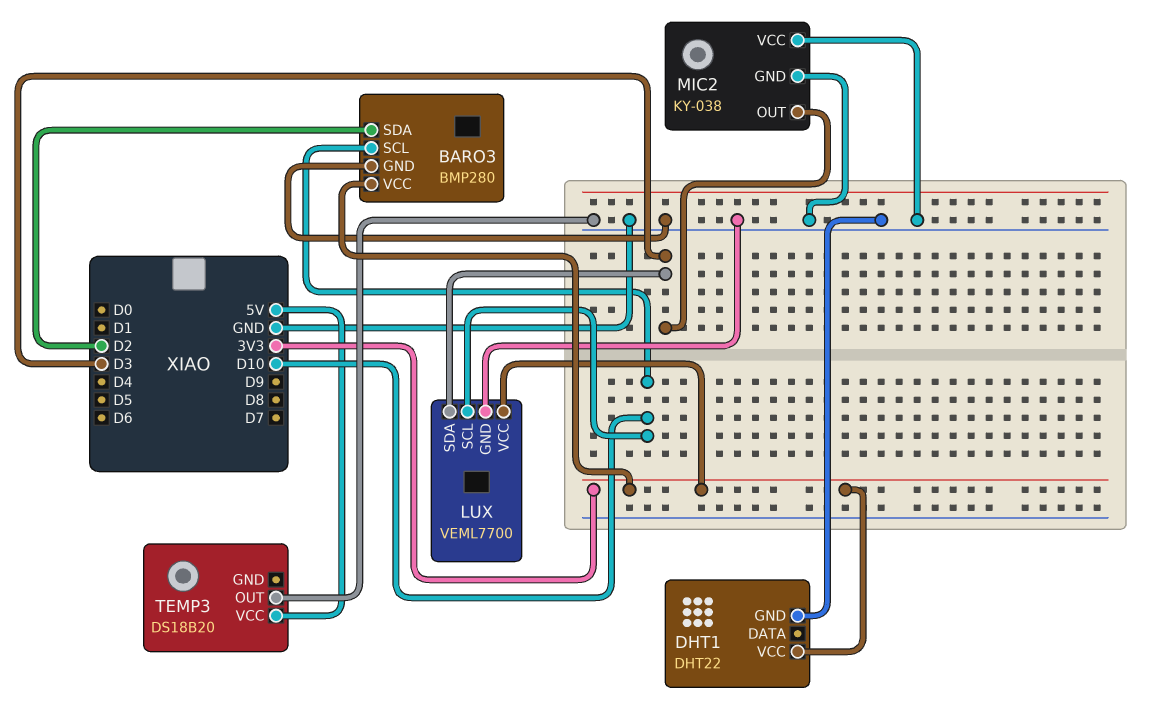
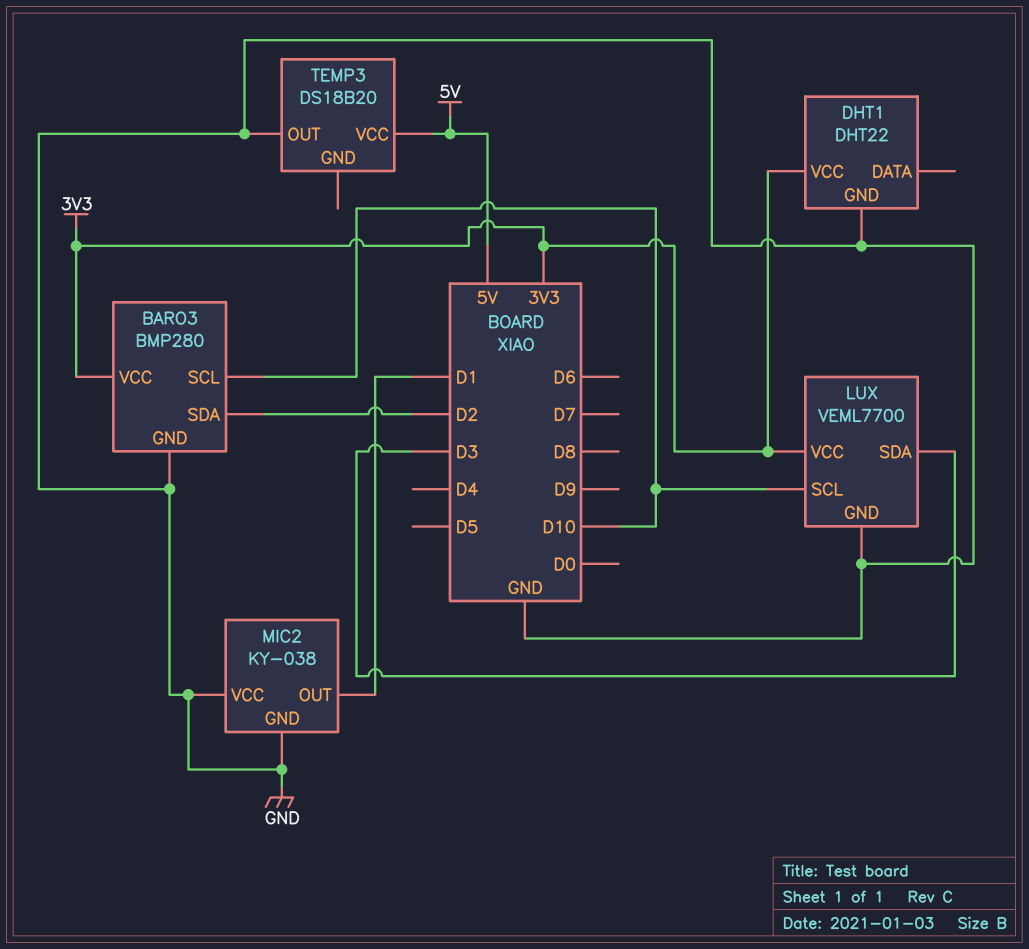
MIC2 pin OUT: D3 -> D1

